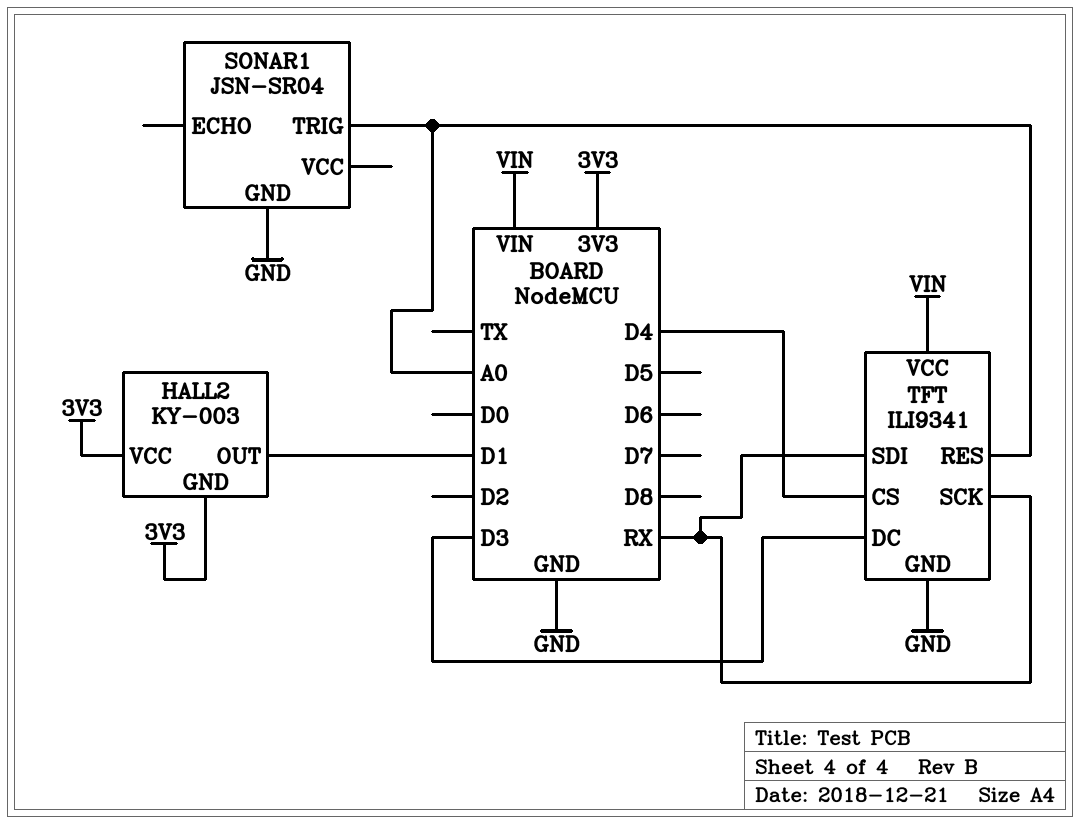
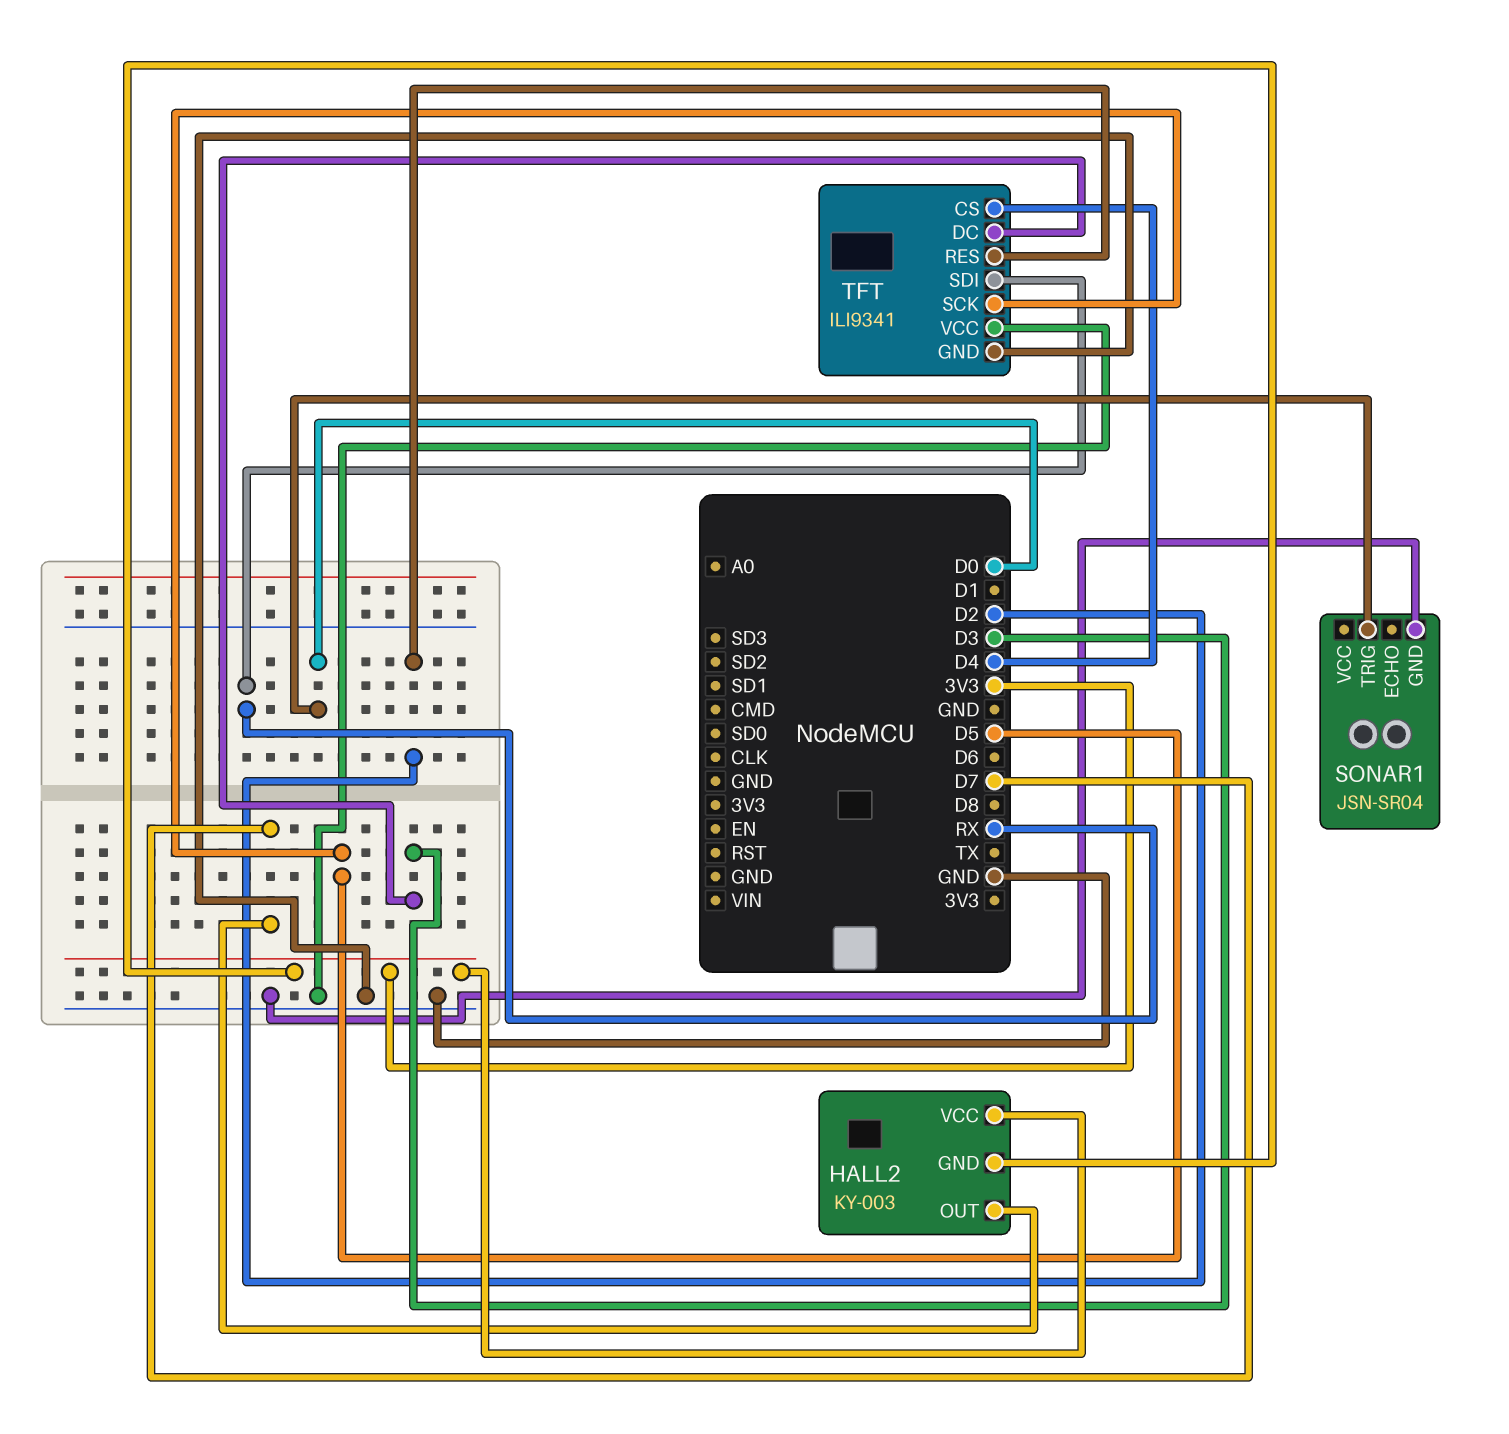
HALL2 pin OUT: D1 -> D7
SONAR1 pin TRIG: A0 -> D0
TFT pin RES: A0 -> D2
TFT pin SCK: RX -> D5
TFT pin VCC: VIN -> GND

